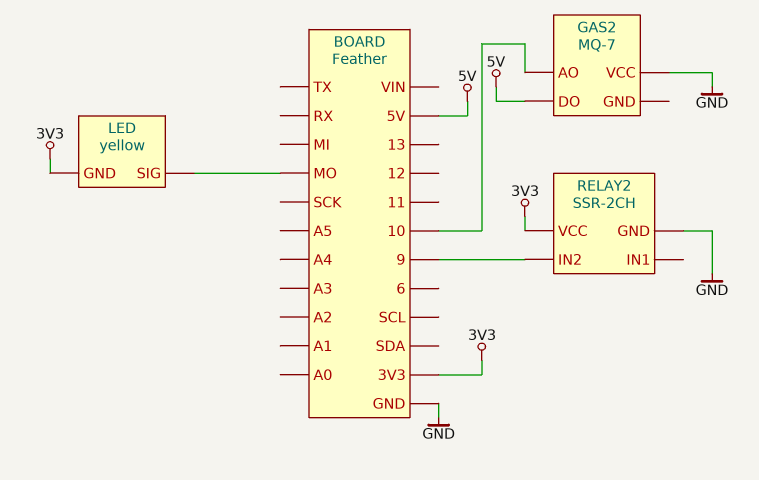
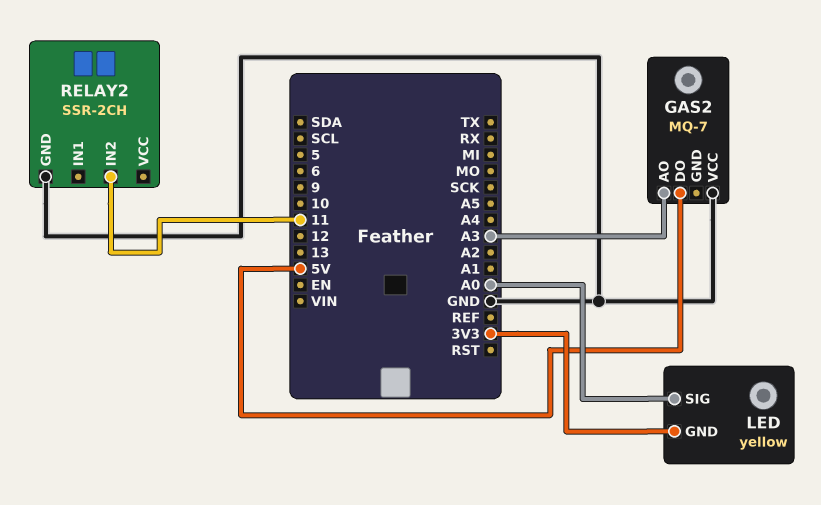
GAS2 pin AO: 10 -> A3
LED pin SIG: MO -> A0
RELAY2 pin IN2: 9 -> 11
RELAY2 pin VCC: 3V3 -> none

